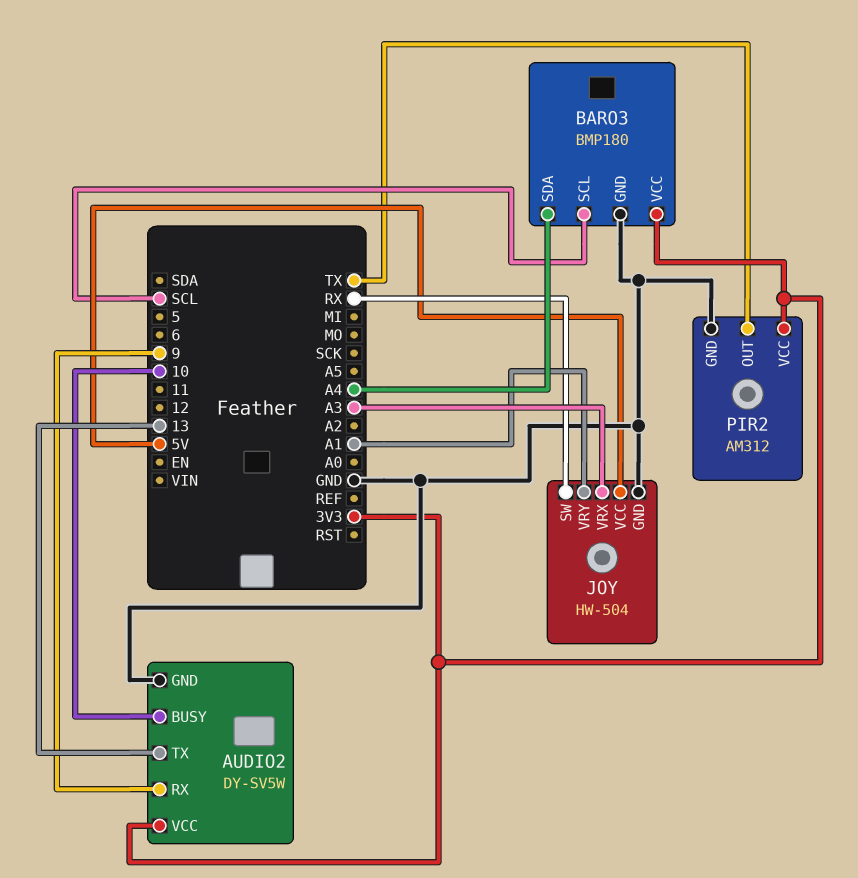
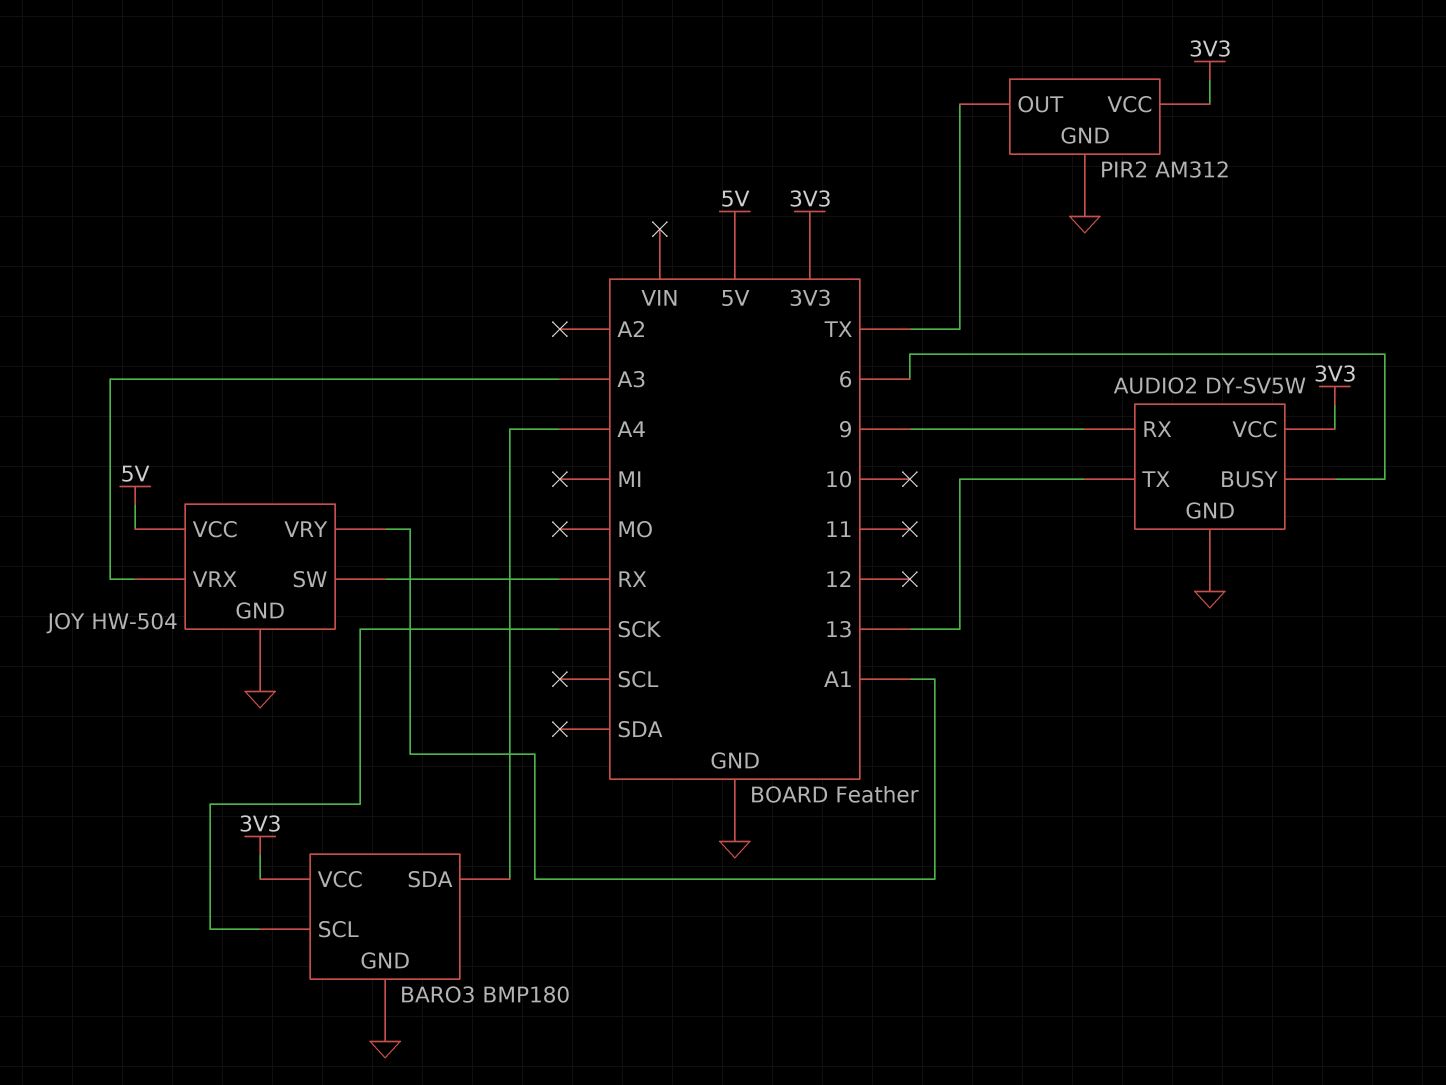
AUDIO2 pin BUSY: 10 -> 6
BARO3 pin SCL: SCL -> SCK

